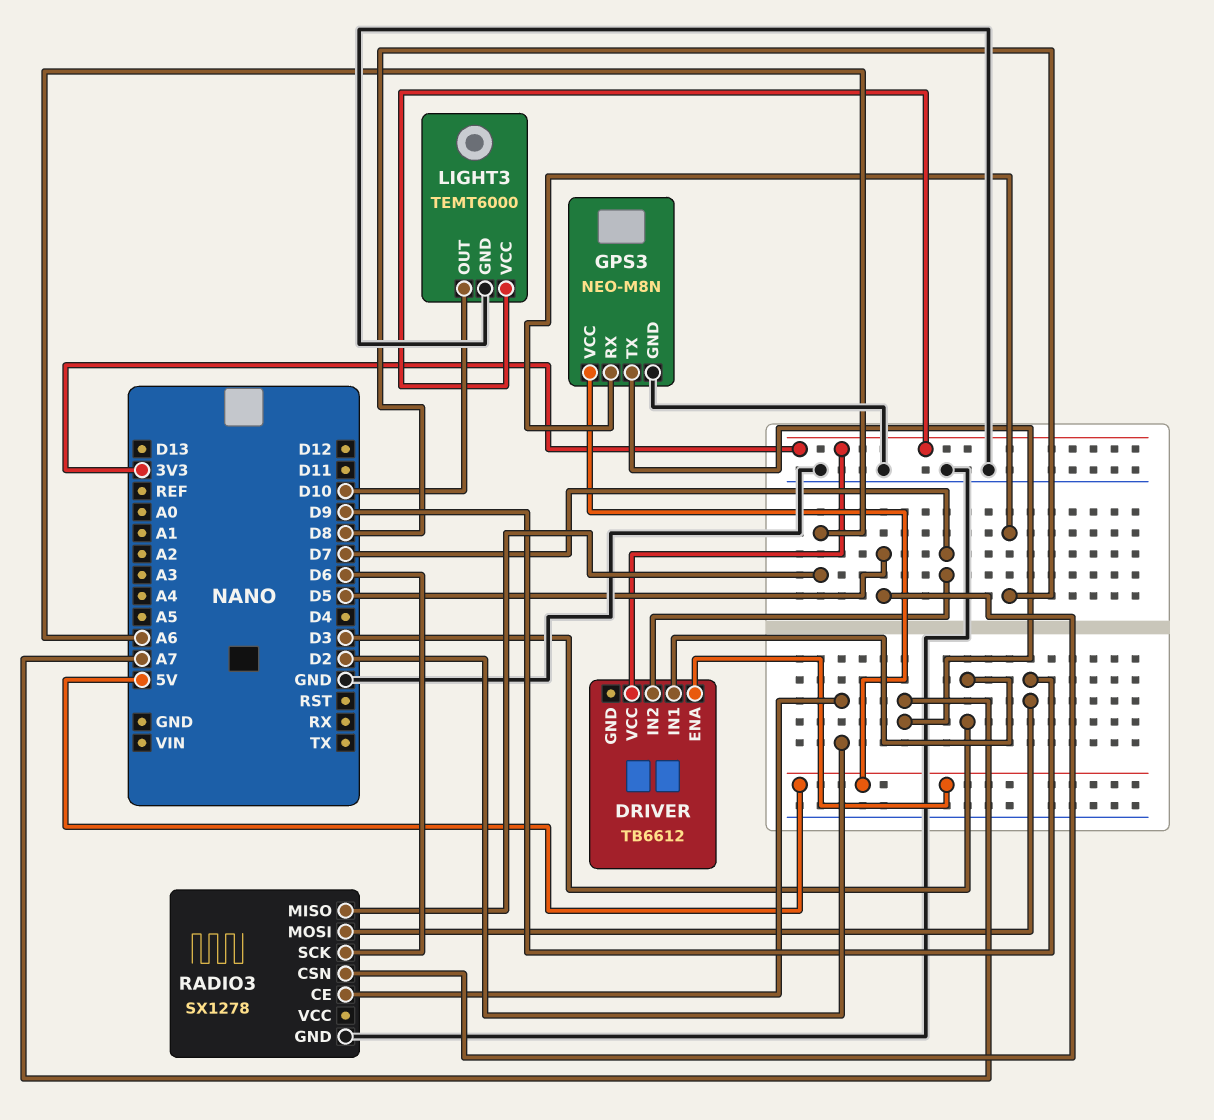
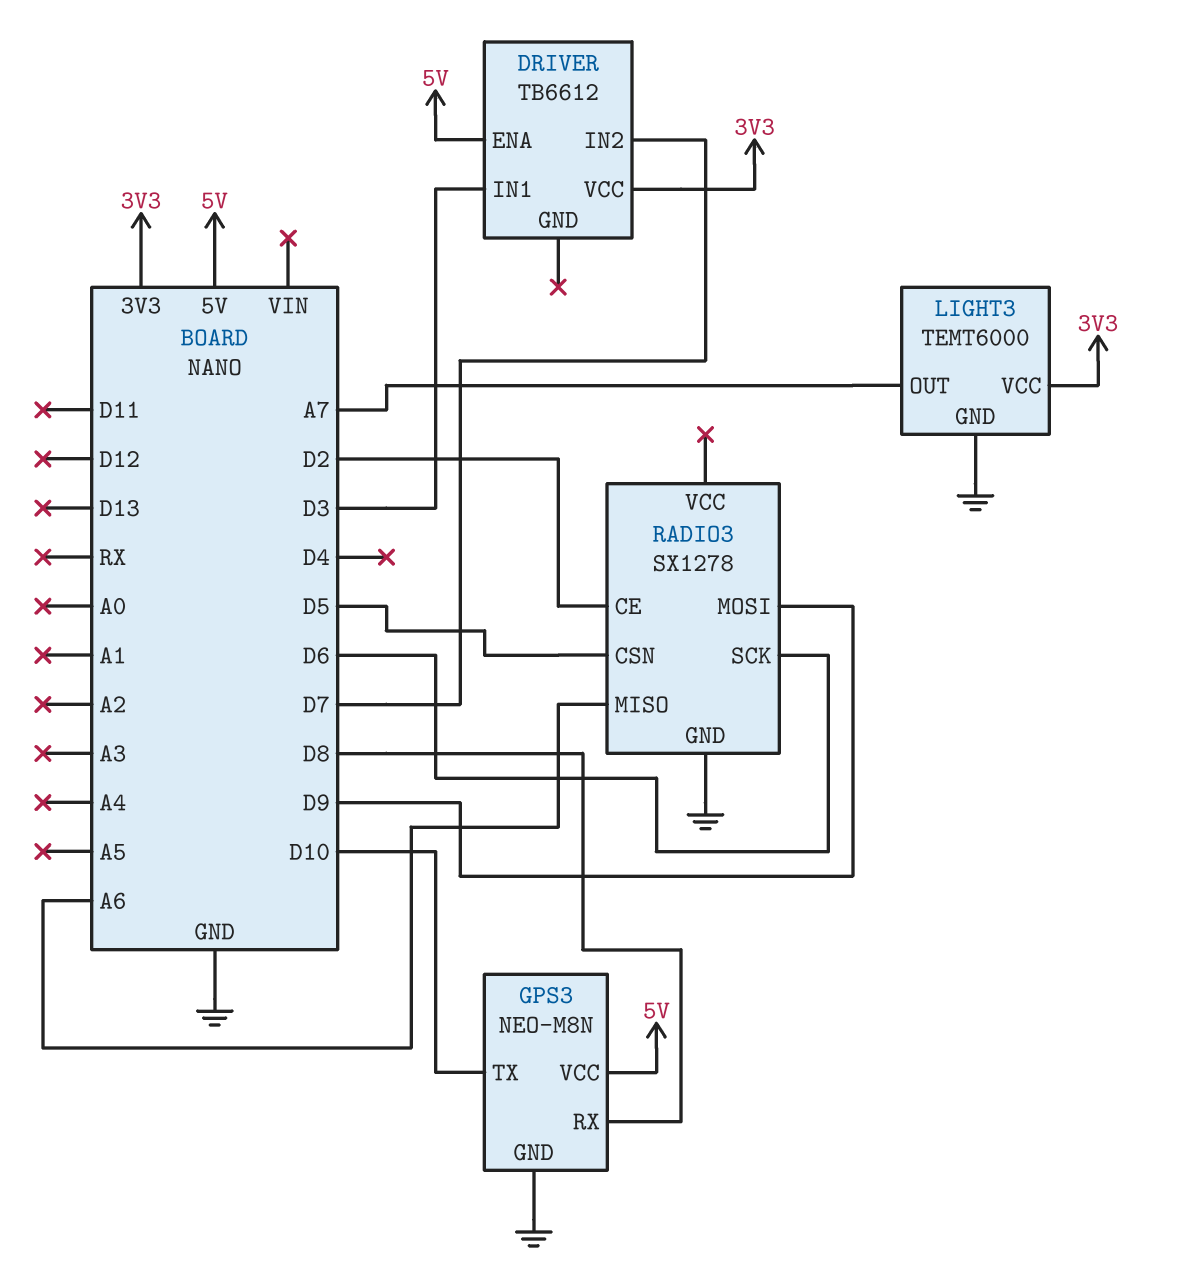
GPS3 pin TX: A7 -> D10
LIGHT3 pin OUT: D10 -> A7

